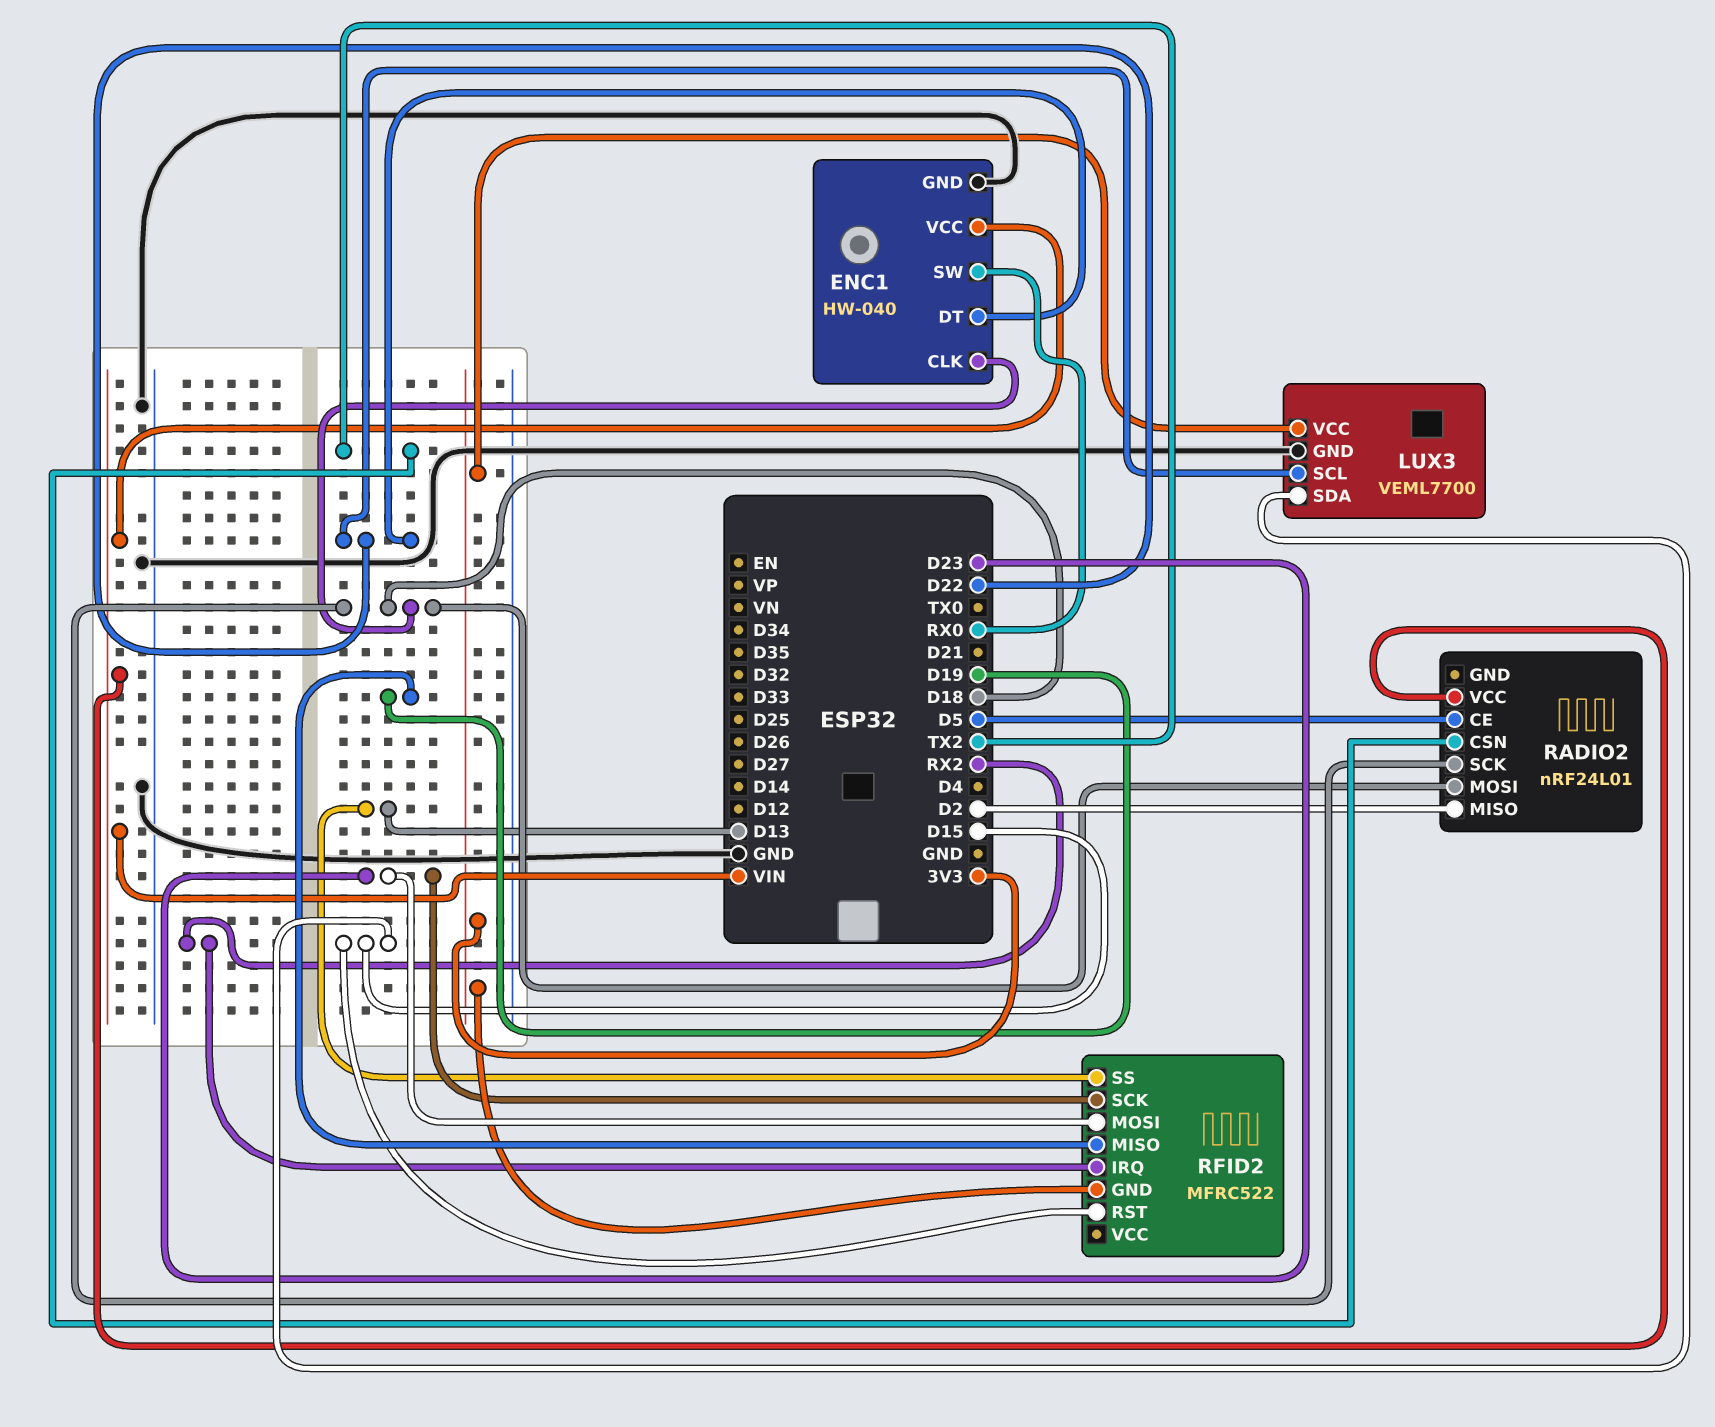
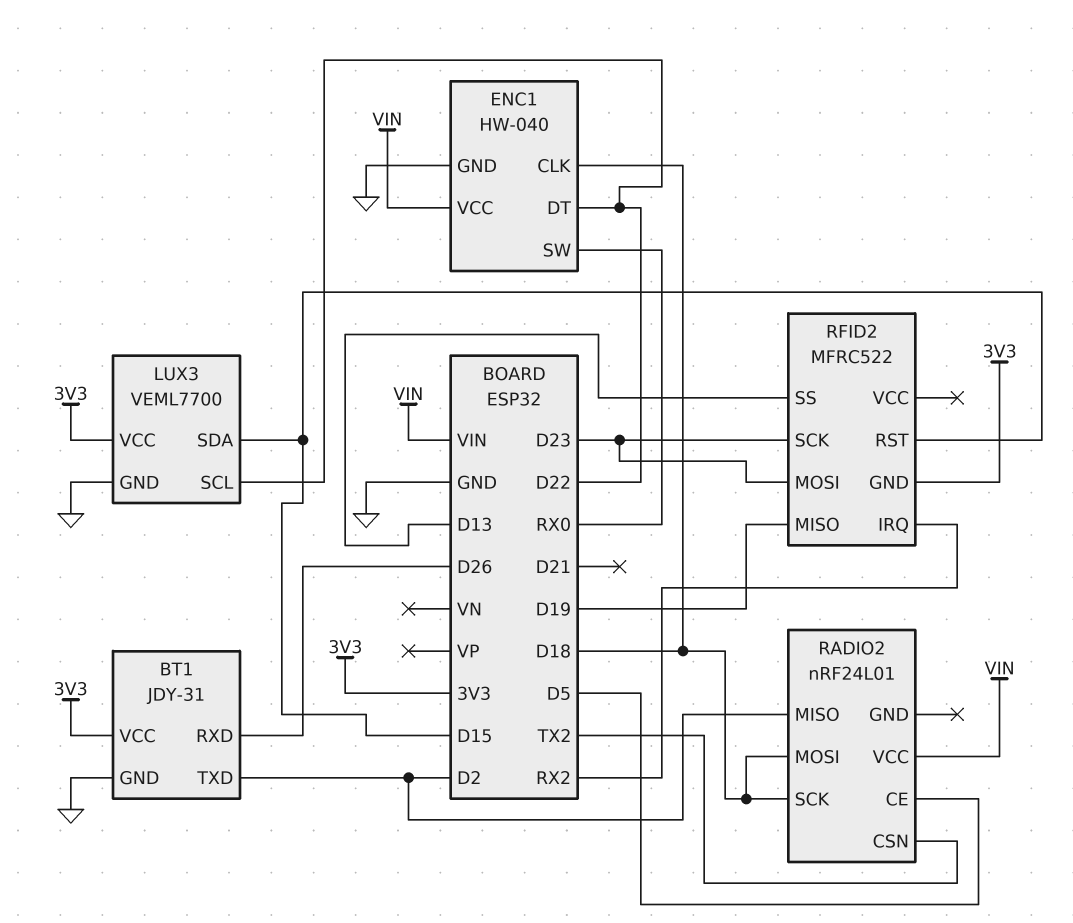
BT1: none -> JDY-31
BT1 pin GND: none -> GND
BT1 pin RXD: none -> D26
BT1 pin TXD: none -> D2
BT1 pin VCC: none -> 3V3

